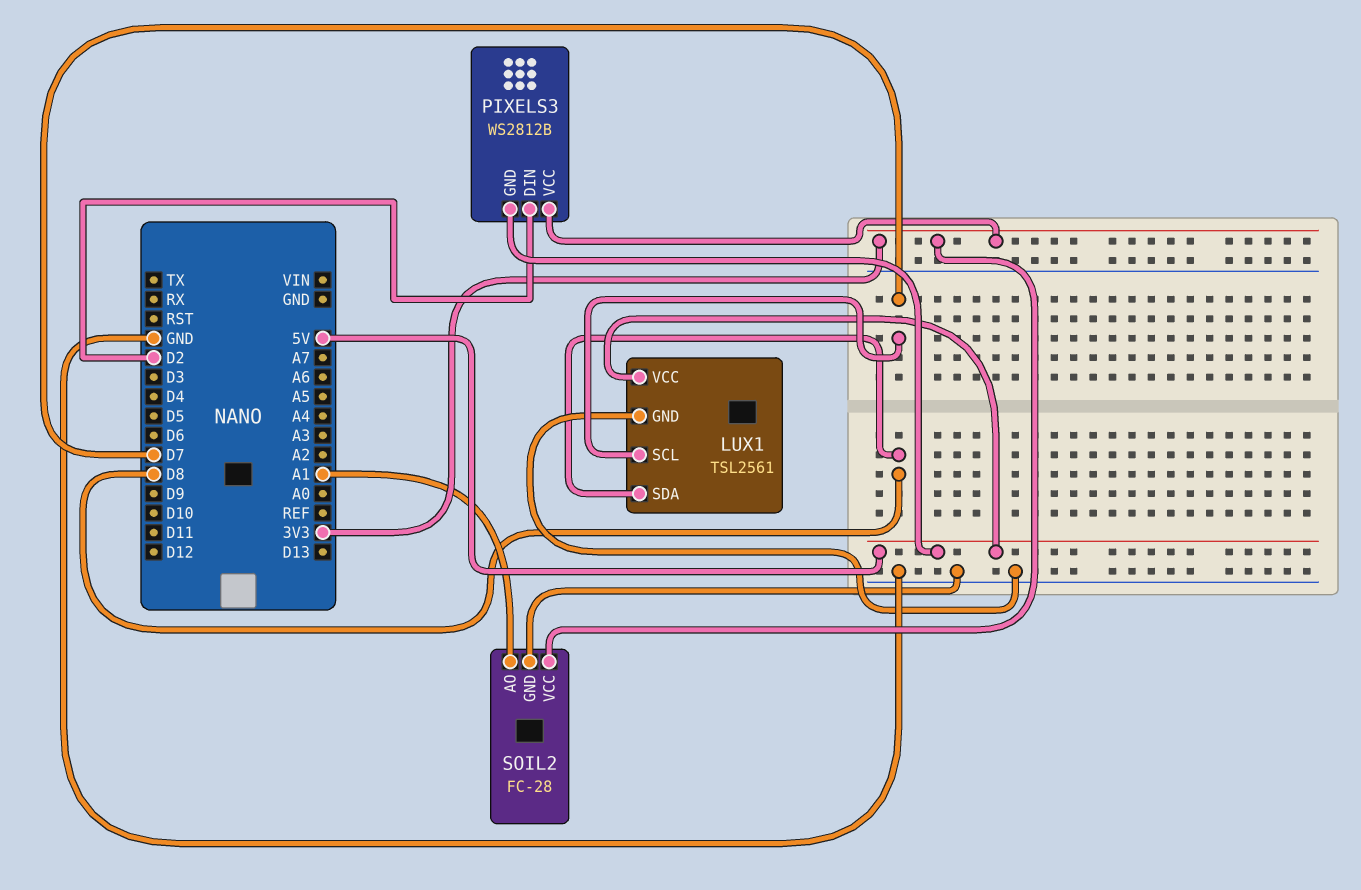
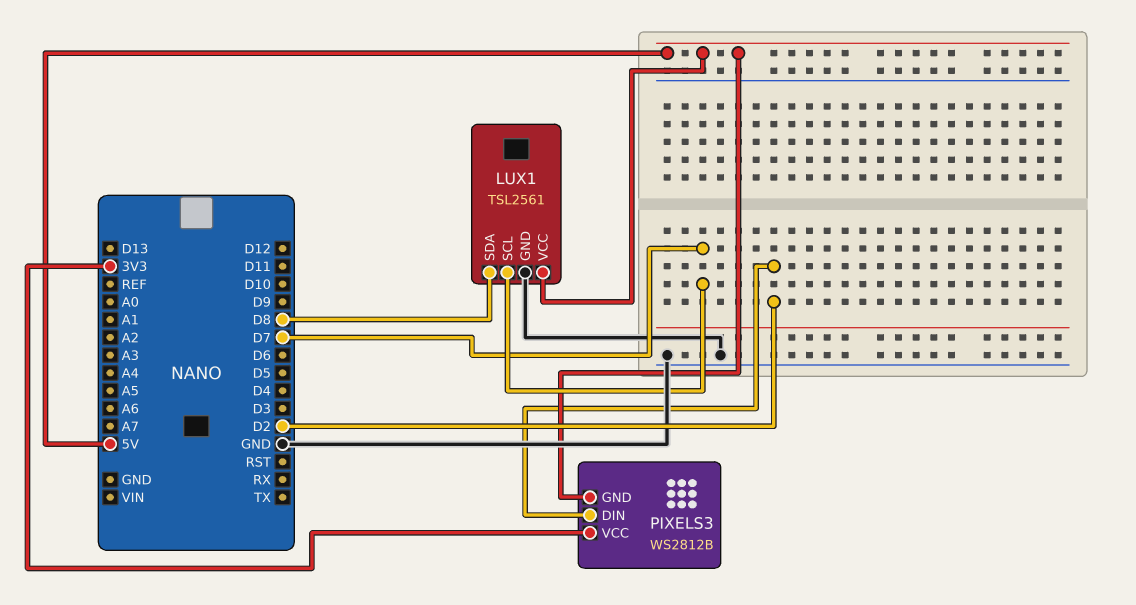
SOIL2: FC-28 -> none
SOIL2 pin AO: A1 -> none
SOIL2 pin GND: GND -> none
SOIL2 pin VCC: 3V3 -> none

